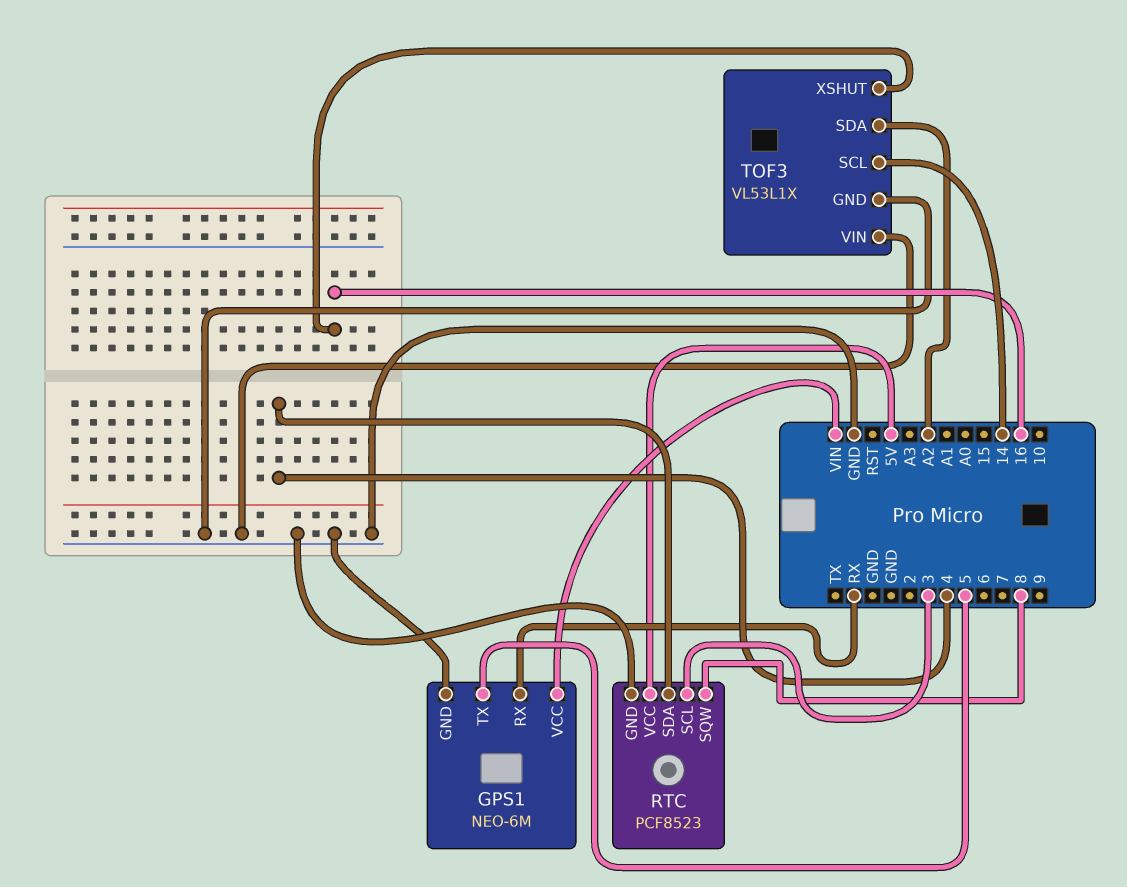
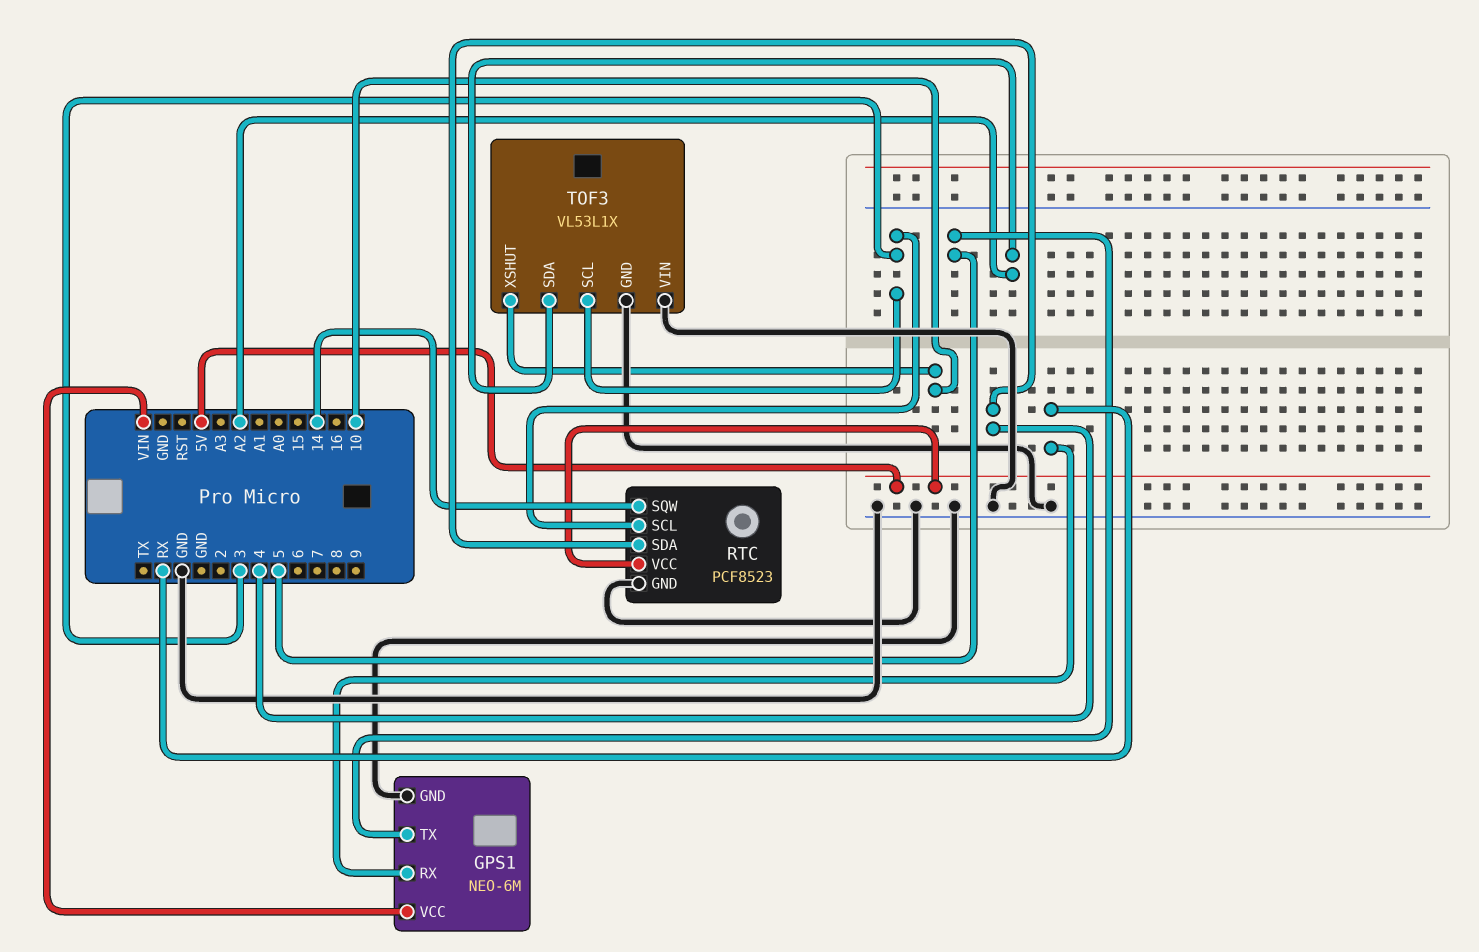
RTC pin SQW: 8 -> 14
TOF3 pin SCL: 14 -> 3
TOF3 pin XSHUT: 16 -> 10

